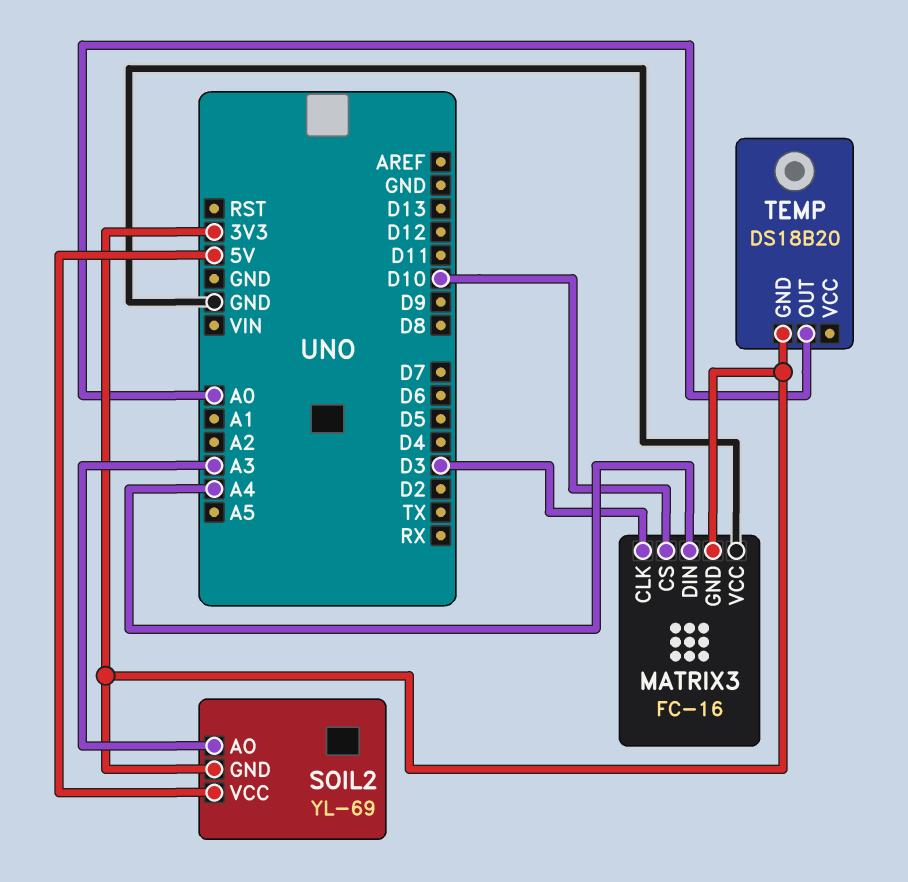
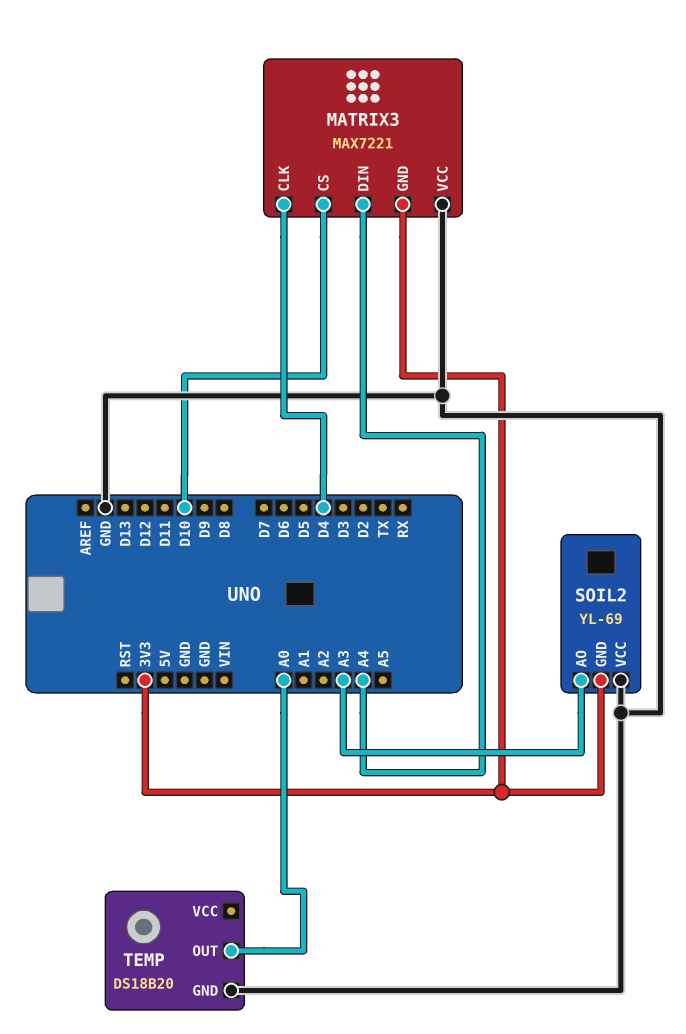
MATRIX3: FC-16 -> MAX7221
MATRIX3 pin CLK: D3 -> D4
SOIL2 pin VCC: 5V -> GND
TEMP pin GND: 3V3 -> GND

